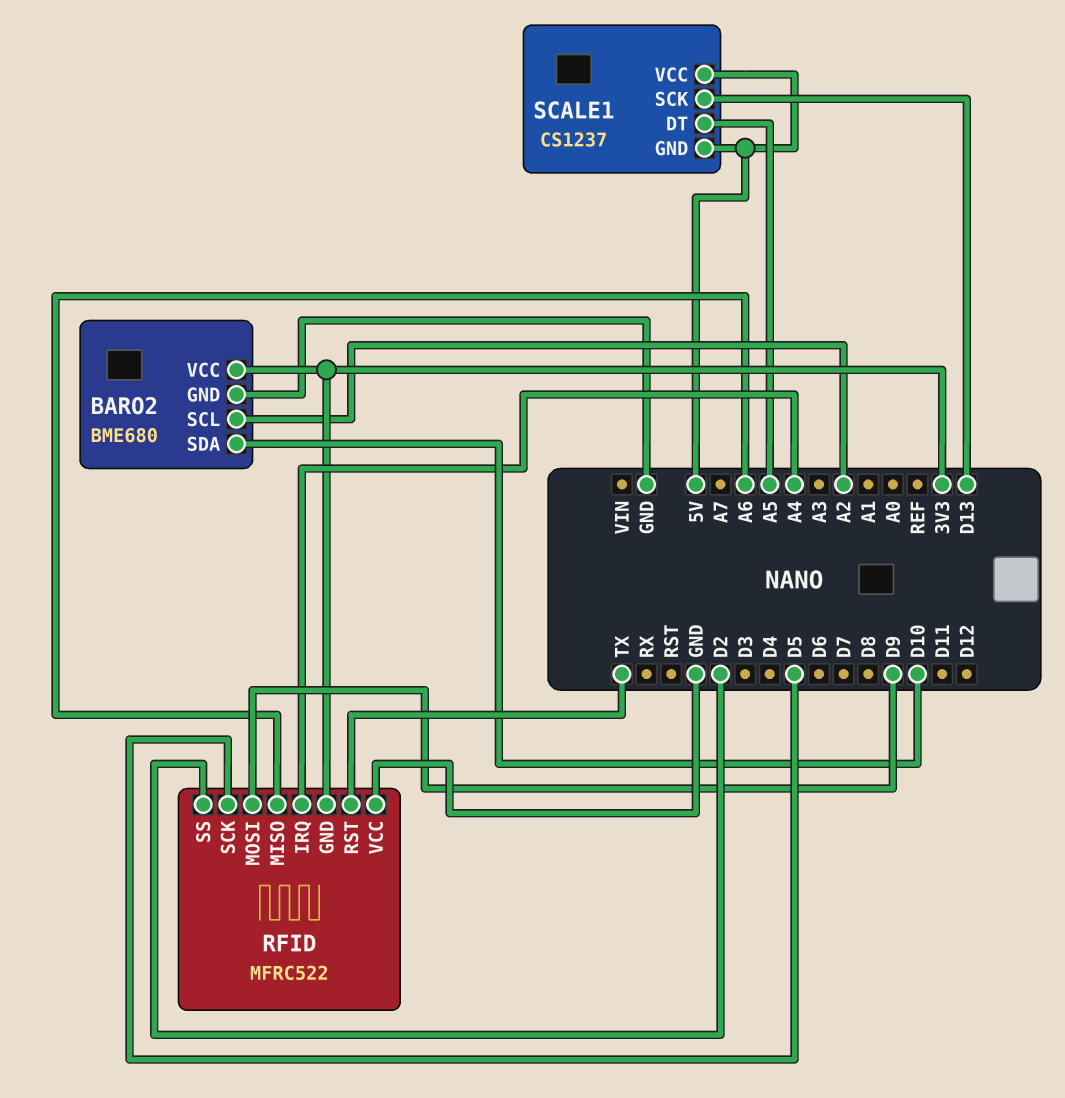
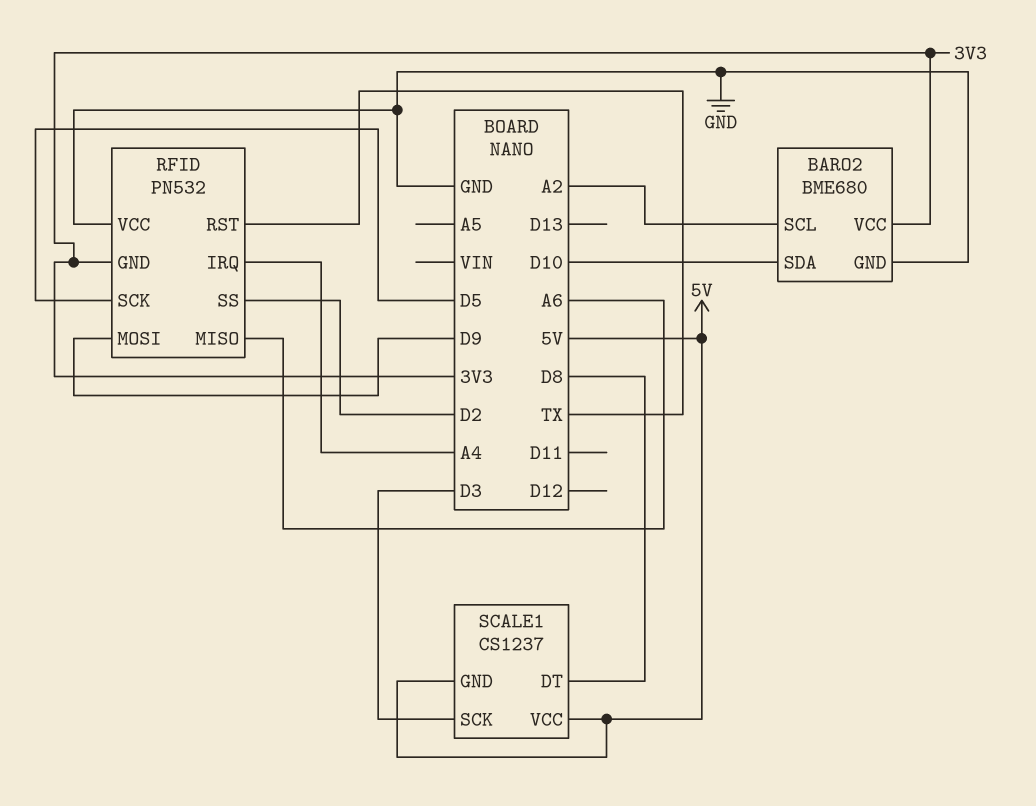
RFID: MFRC522 -> PN532
SCALE1 pin DT: A5 -> D8
SCALE1 pin SCK: D13 -> D3

